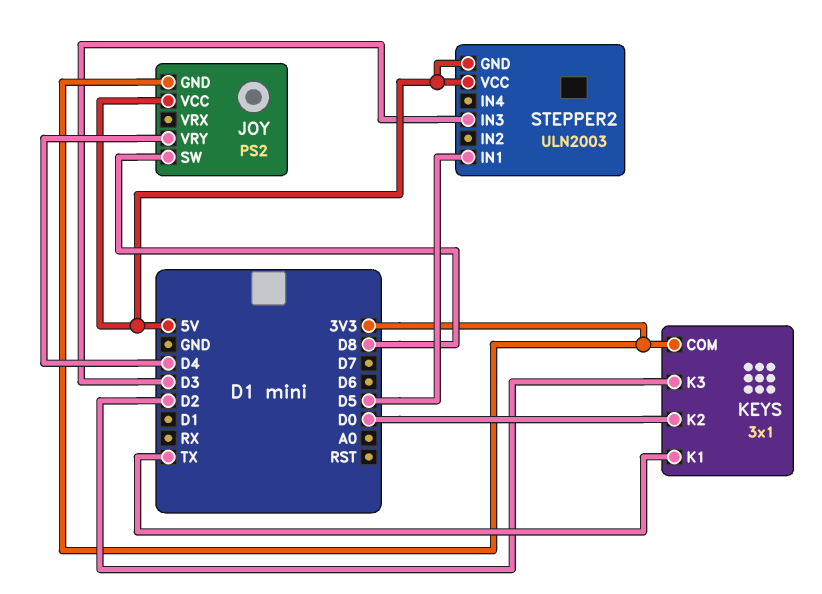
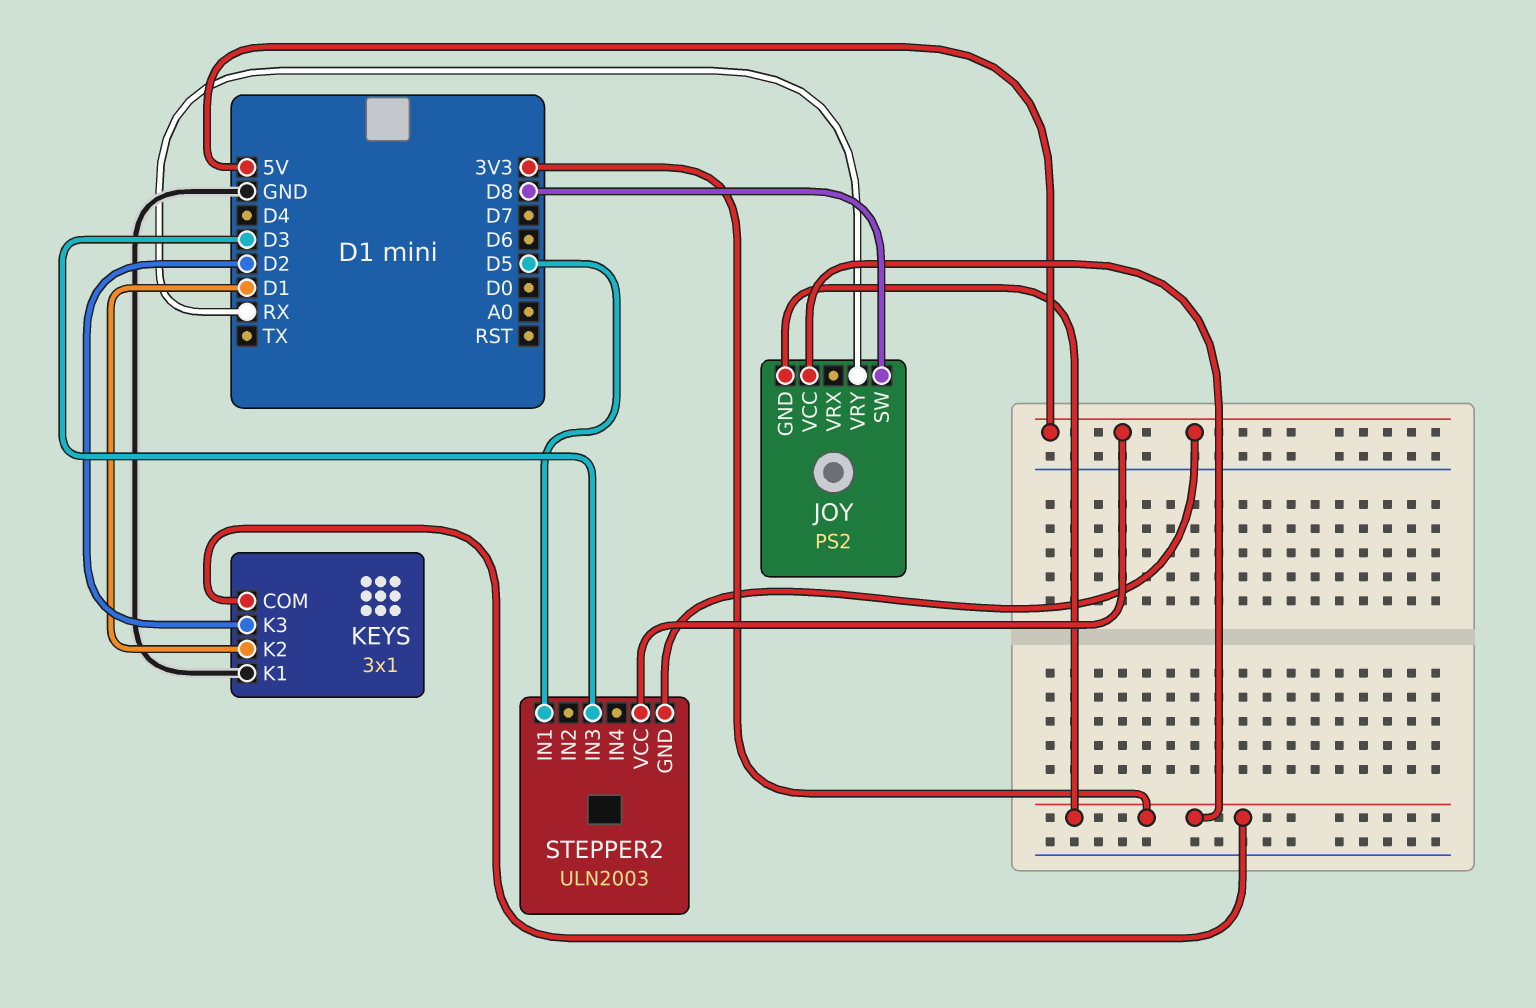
JOY pin VCC: 5V -> 3V3
JOY pin VRY: D4 -> RX
KEYS pin K1: TX -> GND
KEYS pin K2: D0 -> D1

